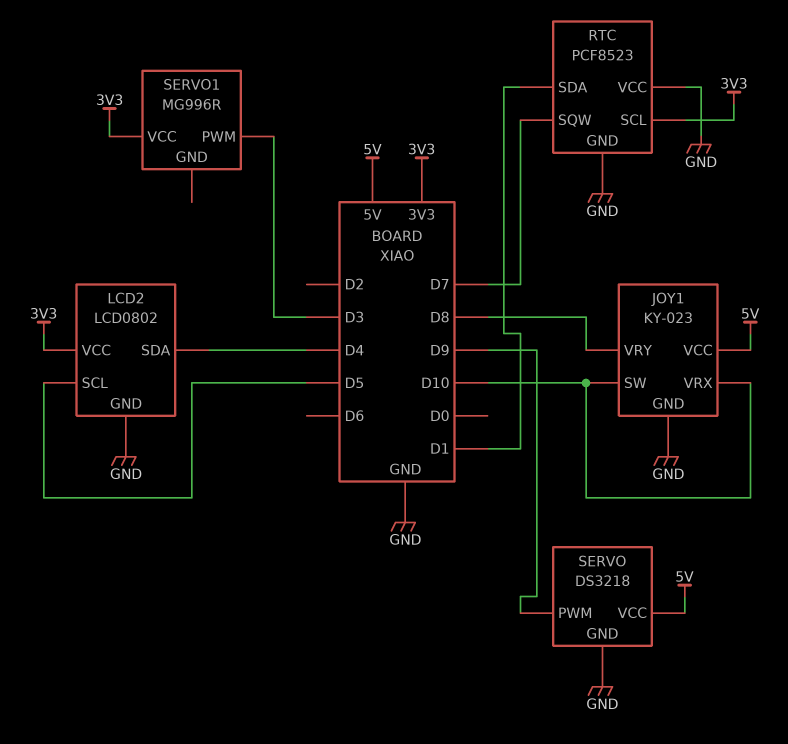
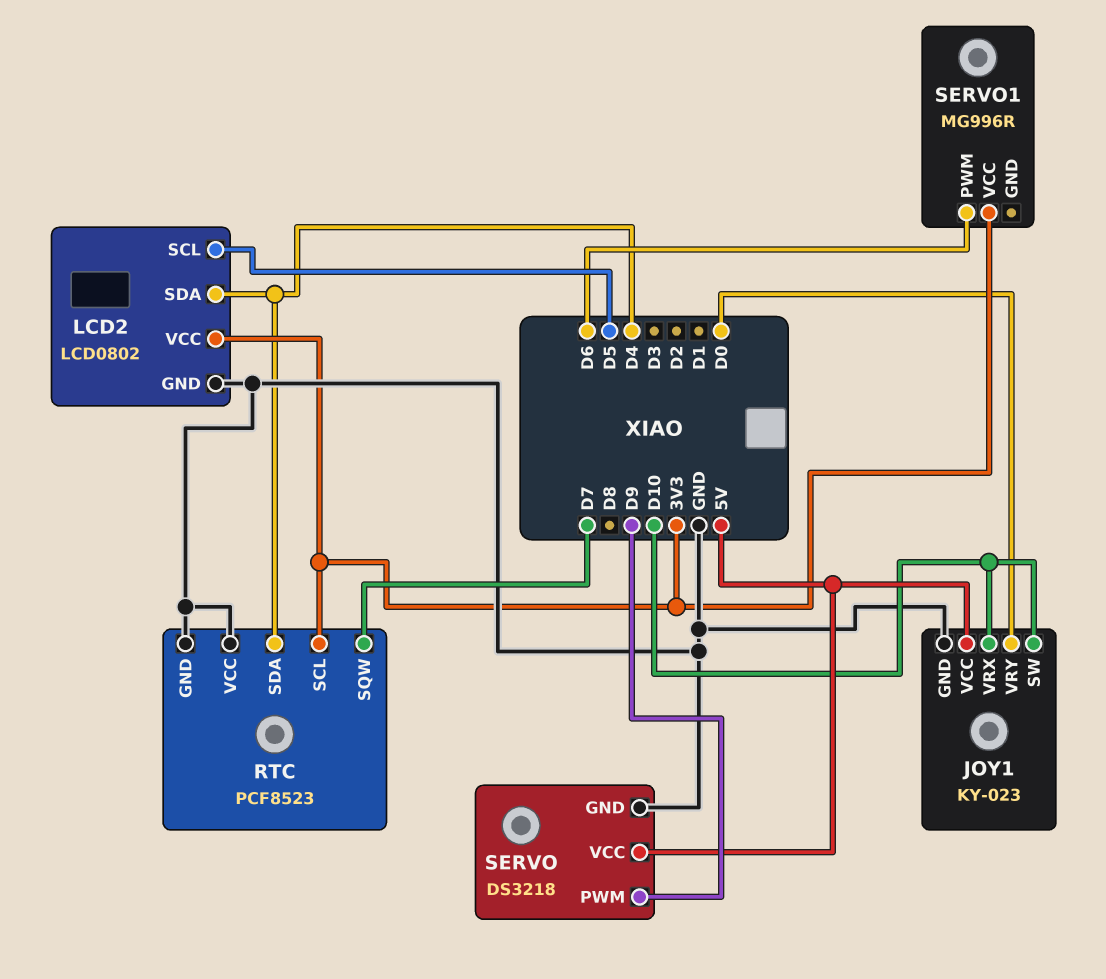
JOY1 pin VRY: D8 -> D0
RTC pin SDA: D1 -> D4
SERVO1 pin PWM: D3 -> D6

